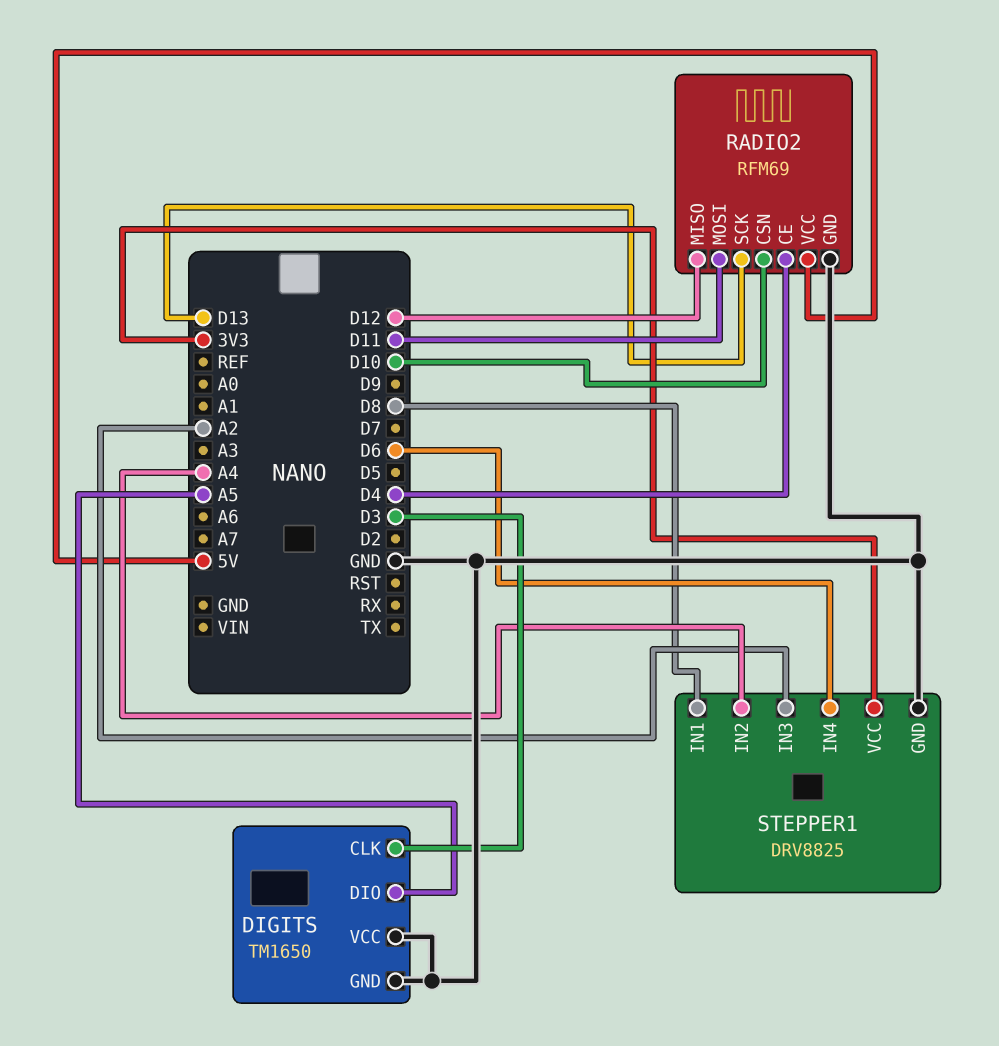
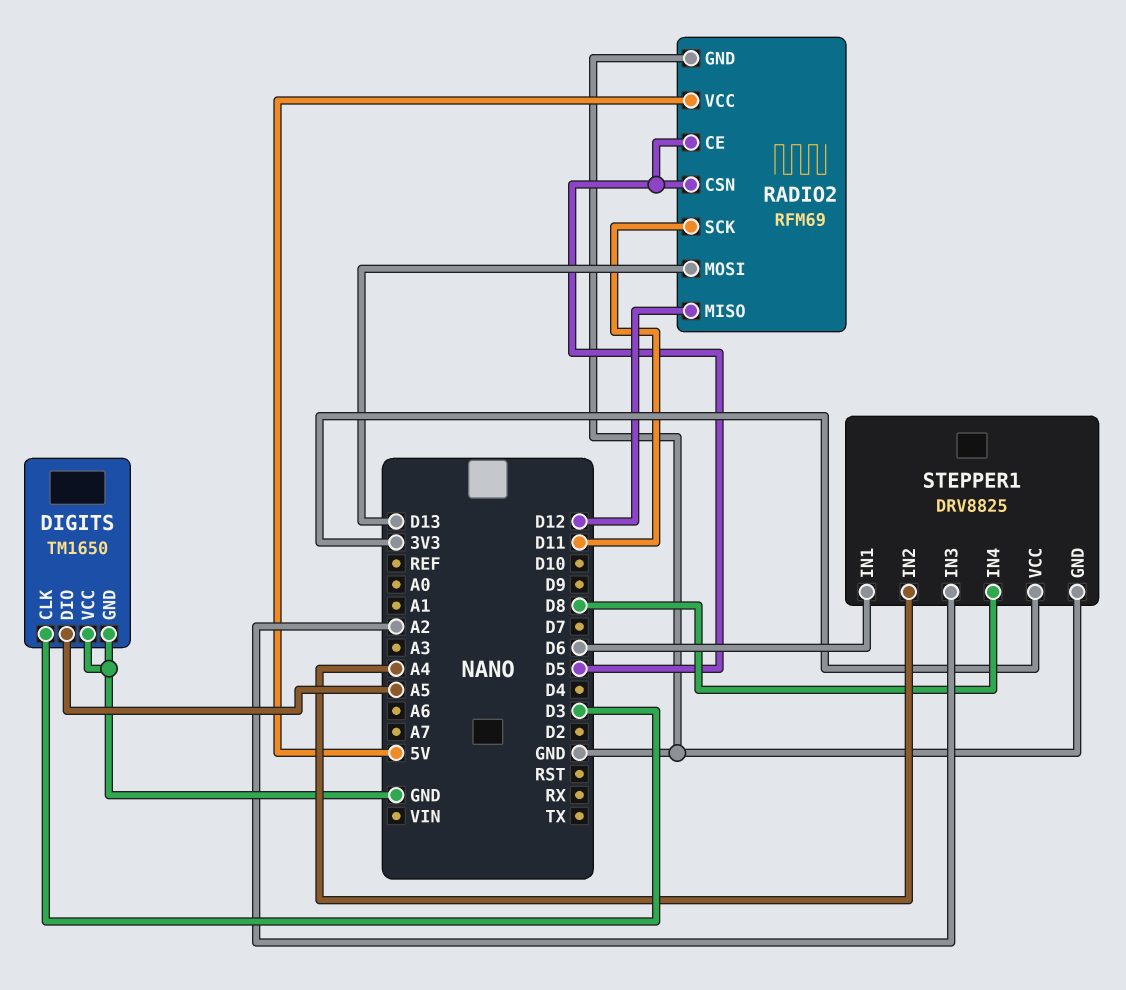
RADIO2 pin CE: D4 -> D5
RADIO2 pin CSN: D10 -> D5
RADIO2 pin MOSI: D11 -> D13
RADIO2 pin SCK: D13 -> D11
STEPPER1 pin IN1: D8 -> D6
STEPPER1 pin IN4: D6 -> D8

